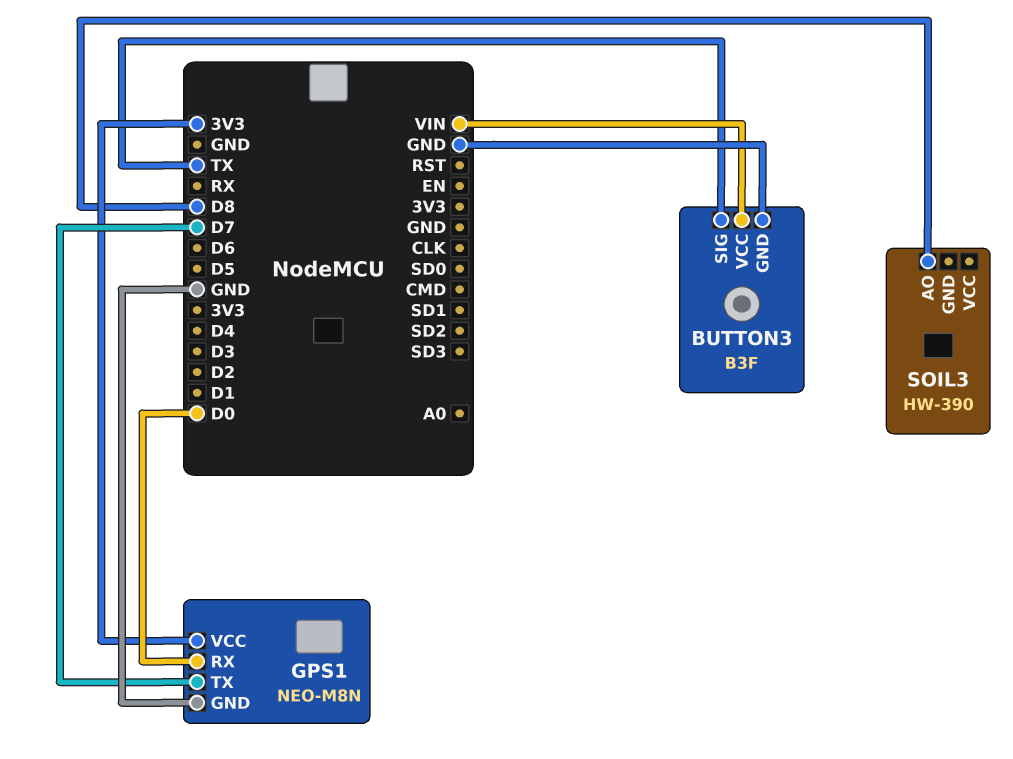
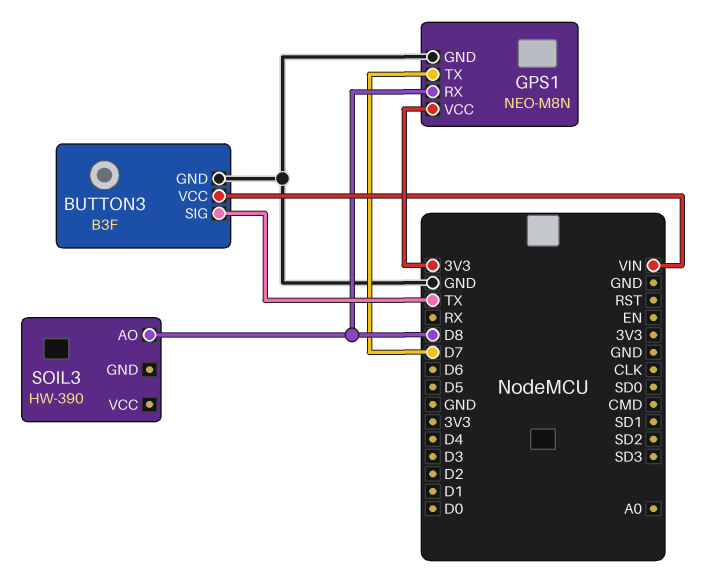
GPS1 pin RX: D0 -> D8

